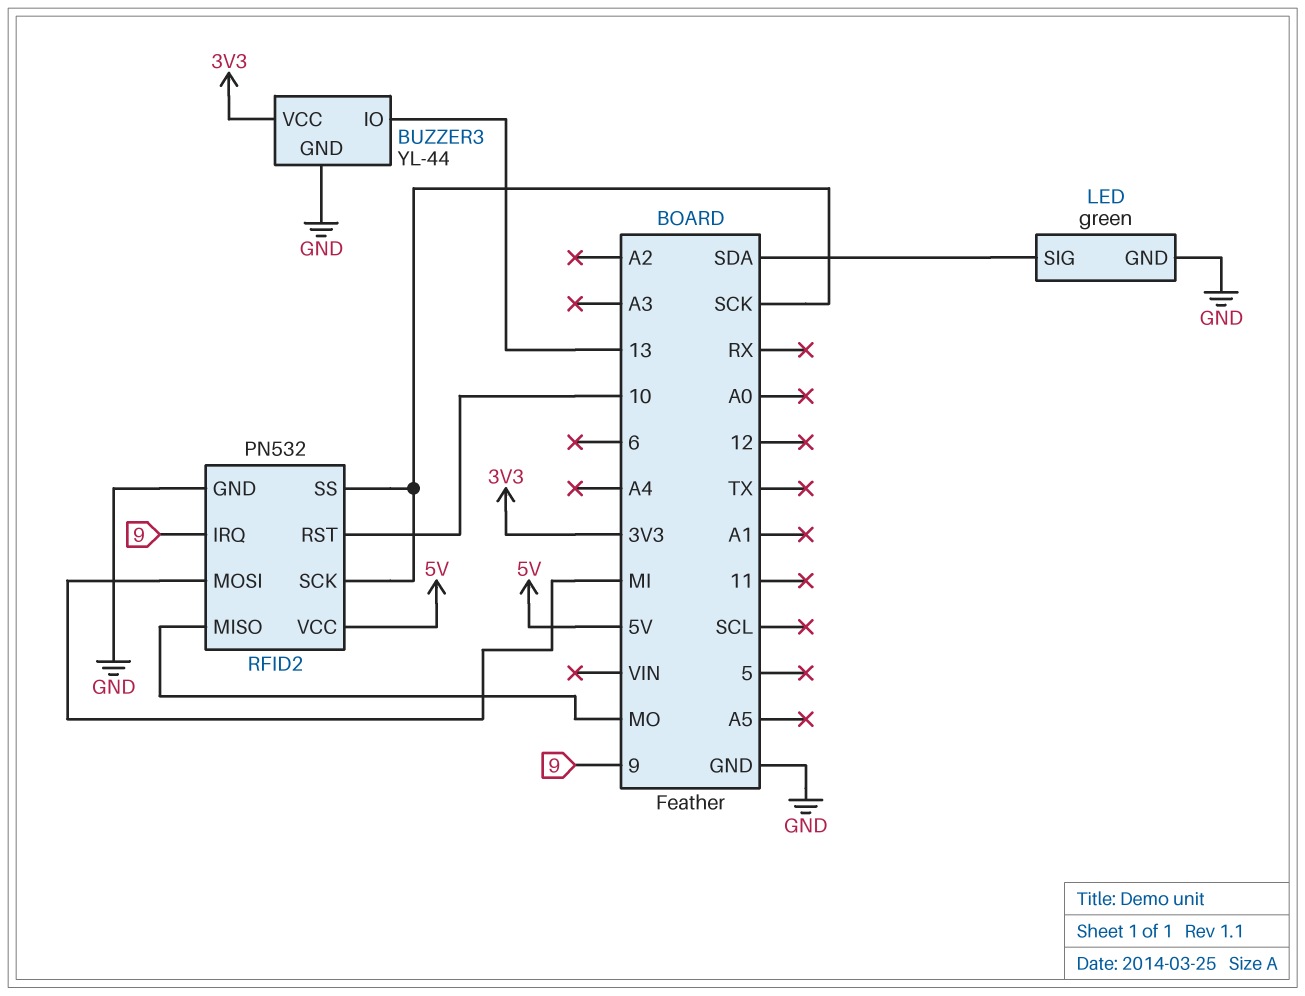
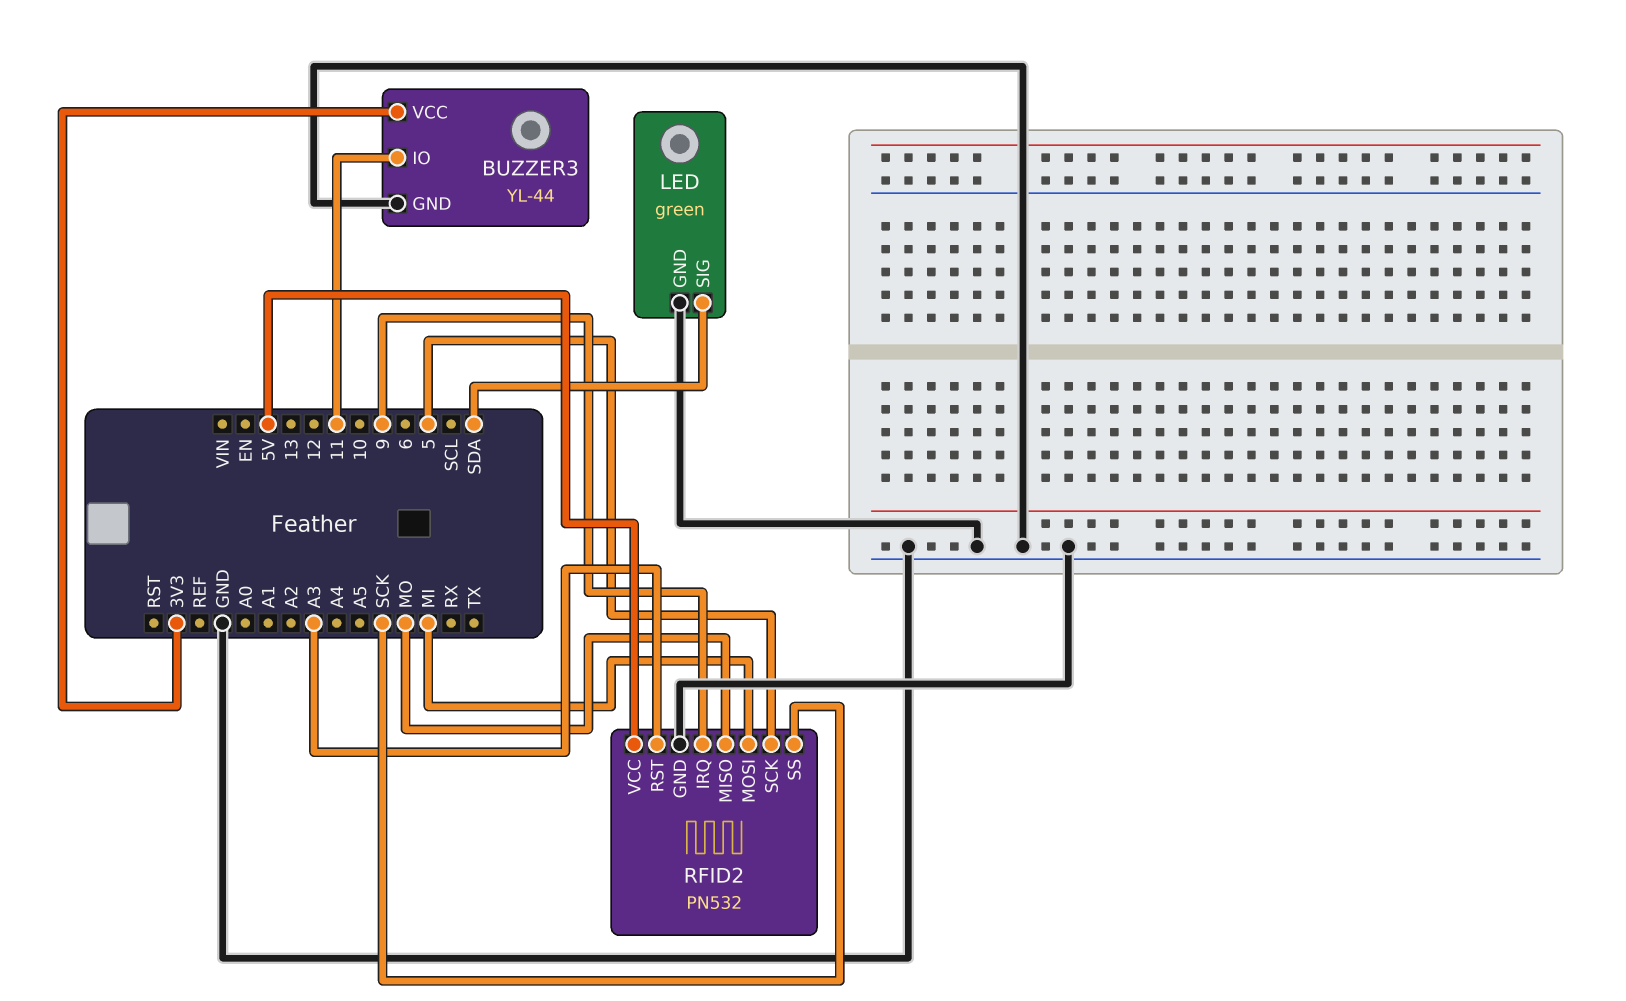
BUZZER3 pin IO: 13 -> 11
RFID2 pin RST: 10 -> A3
RFID2 pin SCK: SCK -> 5

